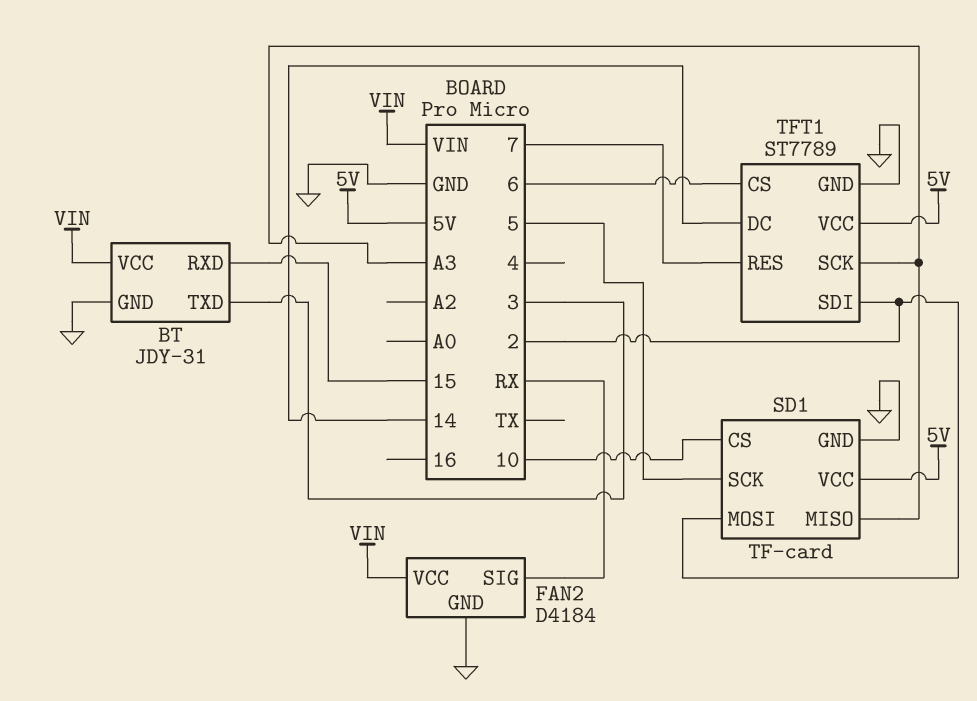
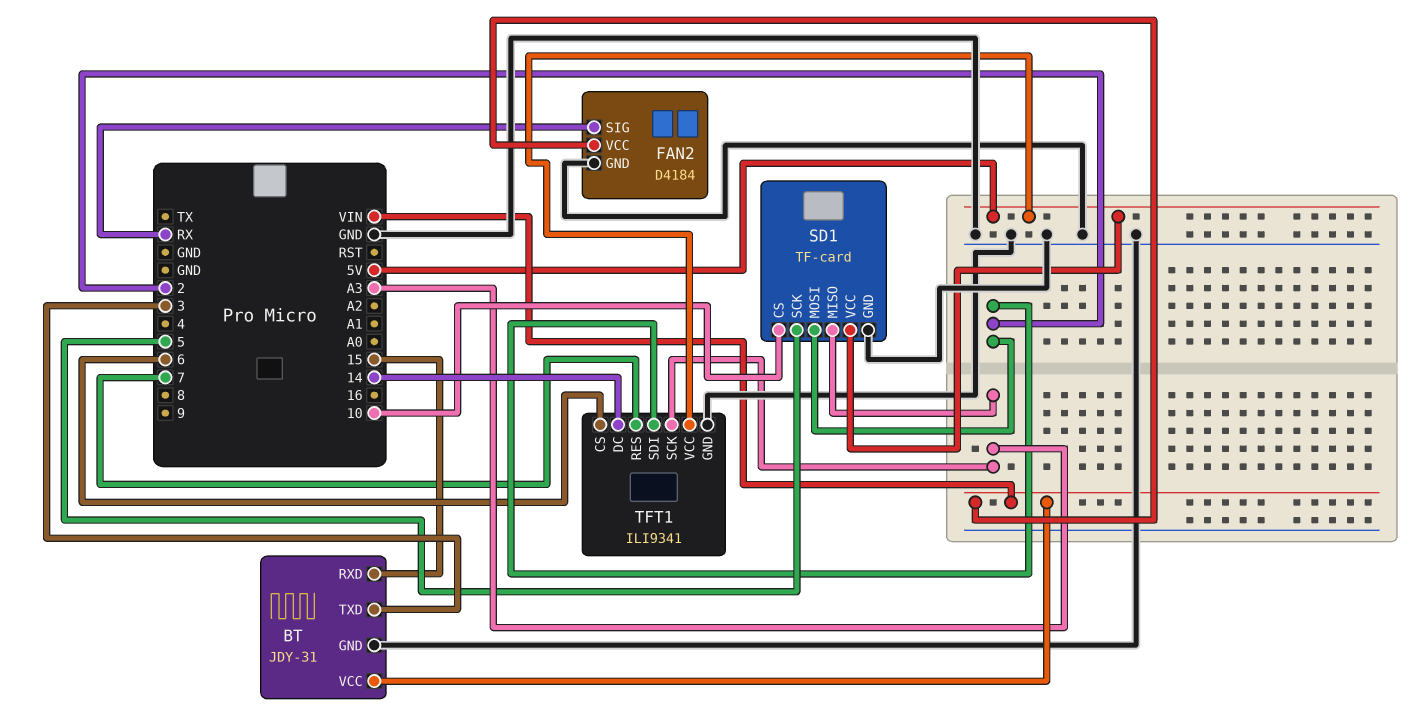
TFT1: ST7789 -> ILI9341

